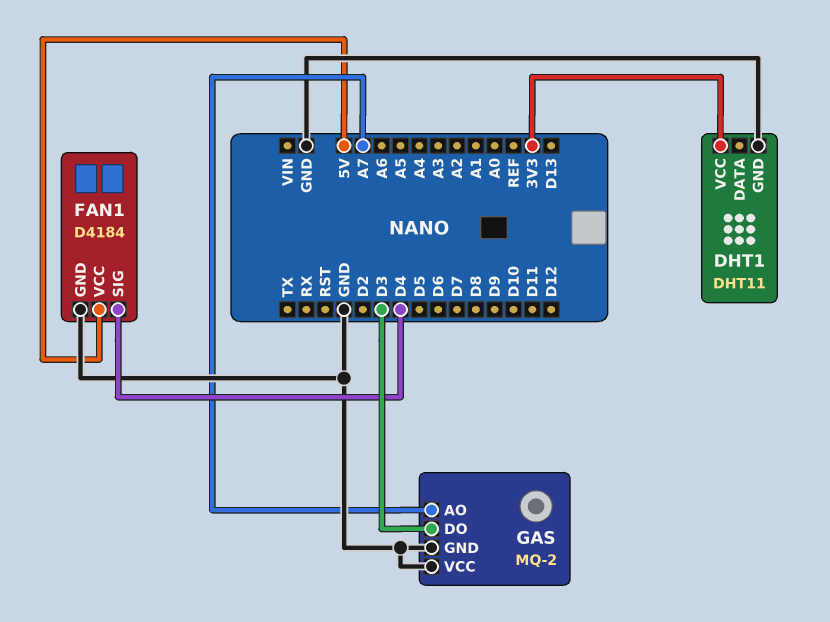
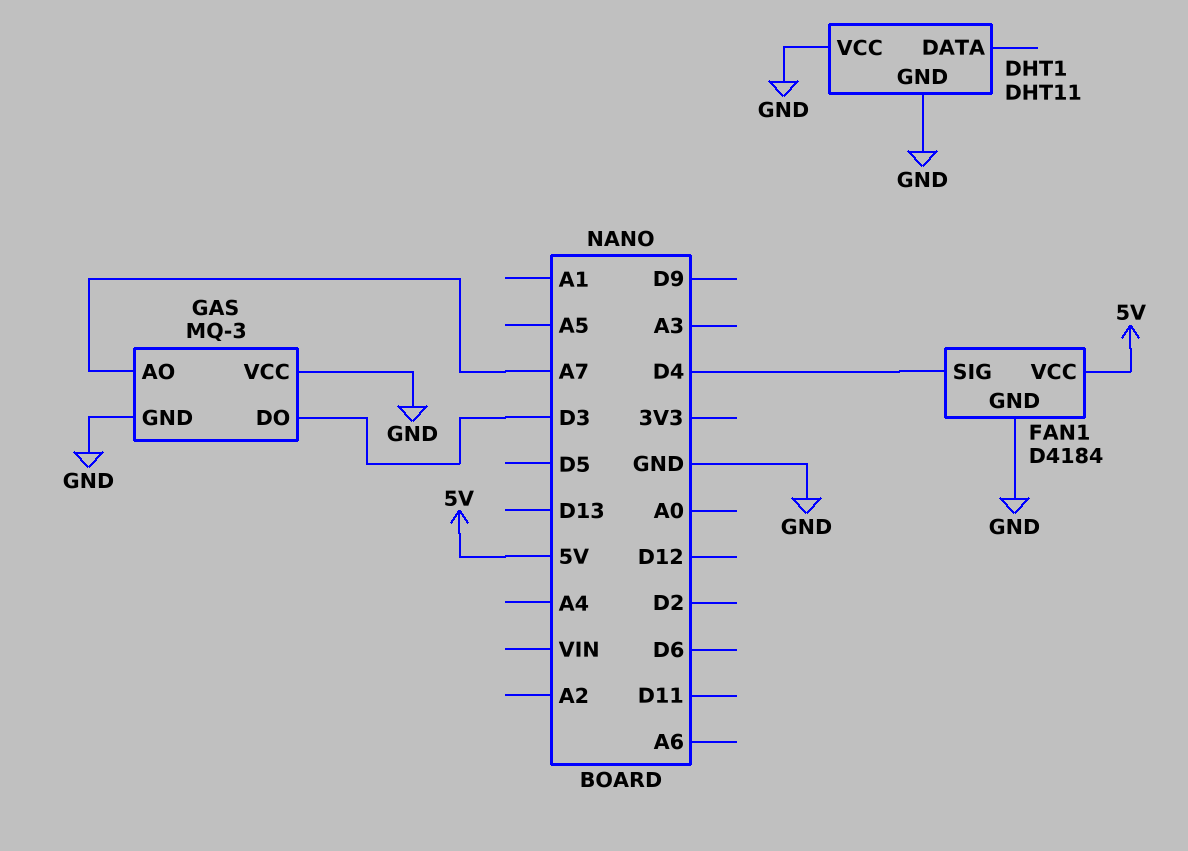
DHT1 pin VCC: 3V3 -> GND
GAS: MQ-2 -> MQ-3

